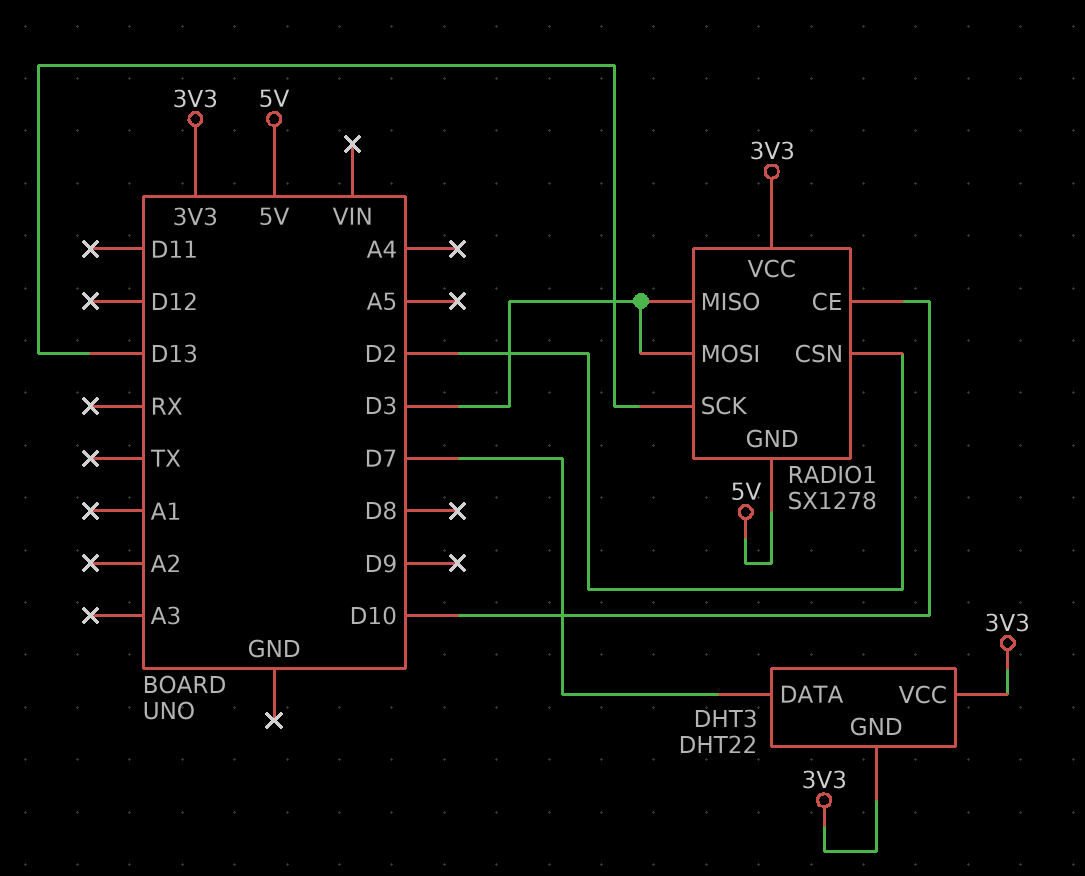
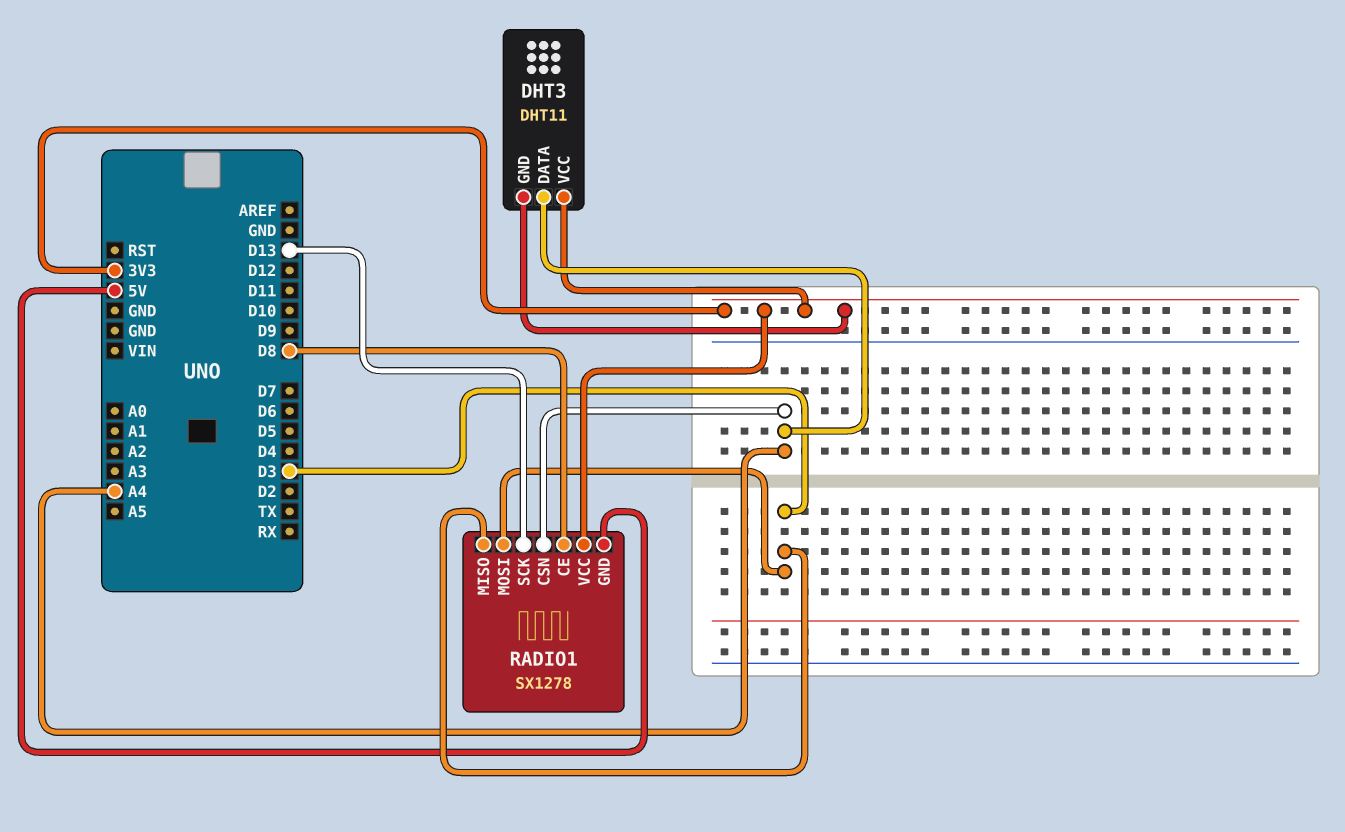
DHT3: DHT22 -> DHT11
DHT3 pin DATA: D7 -> A4
RADIO1 pin CE: D10 -> D8
RADIO1 pin CSN: D2 -> A4

